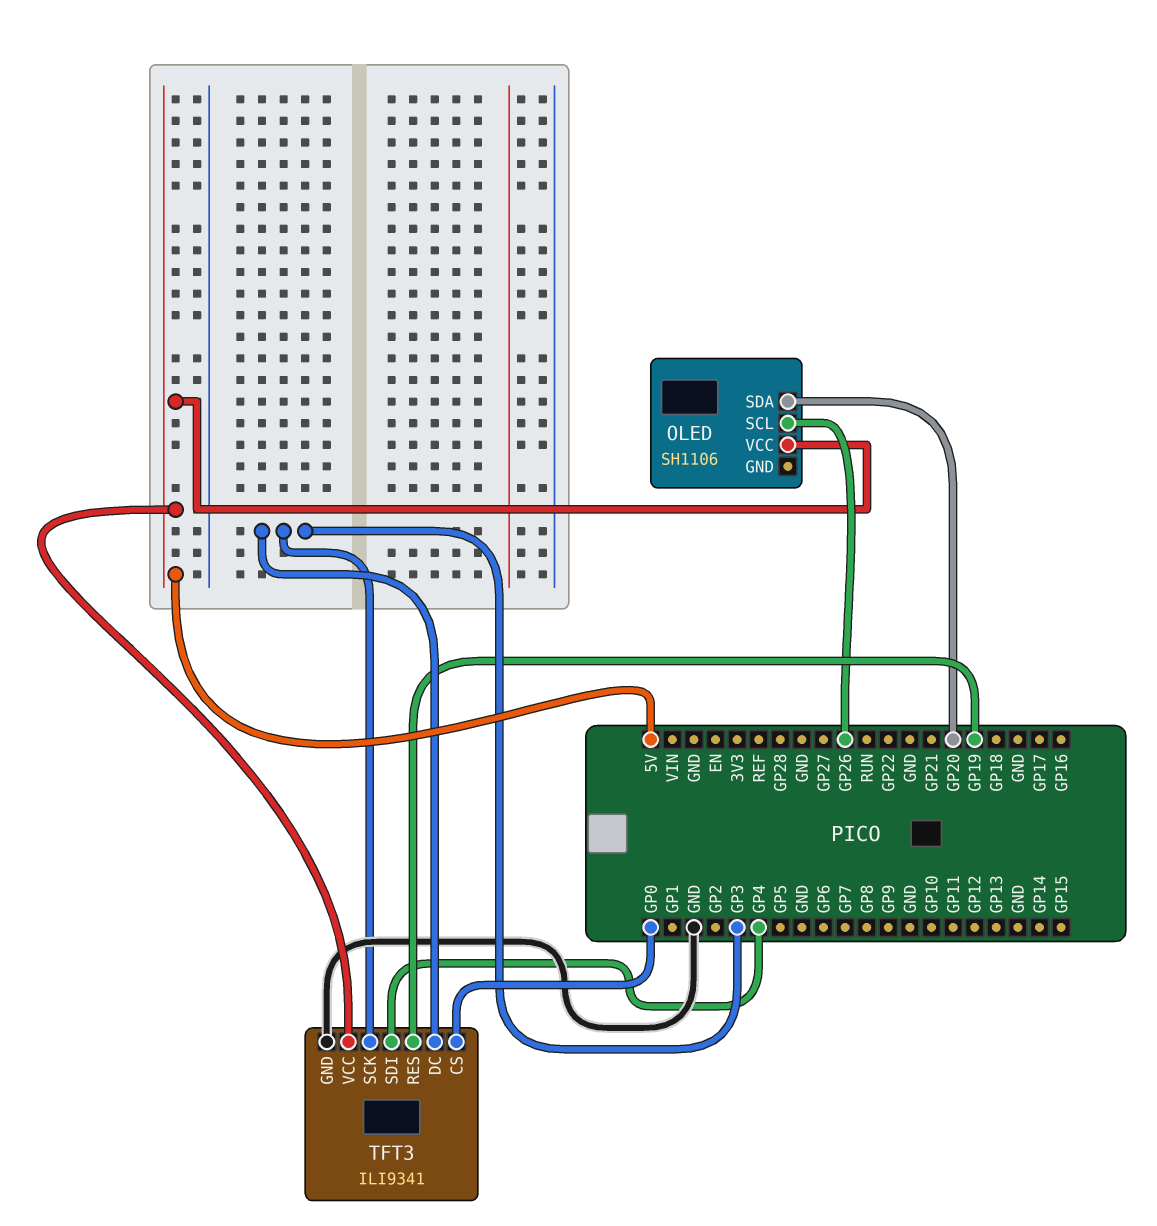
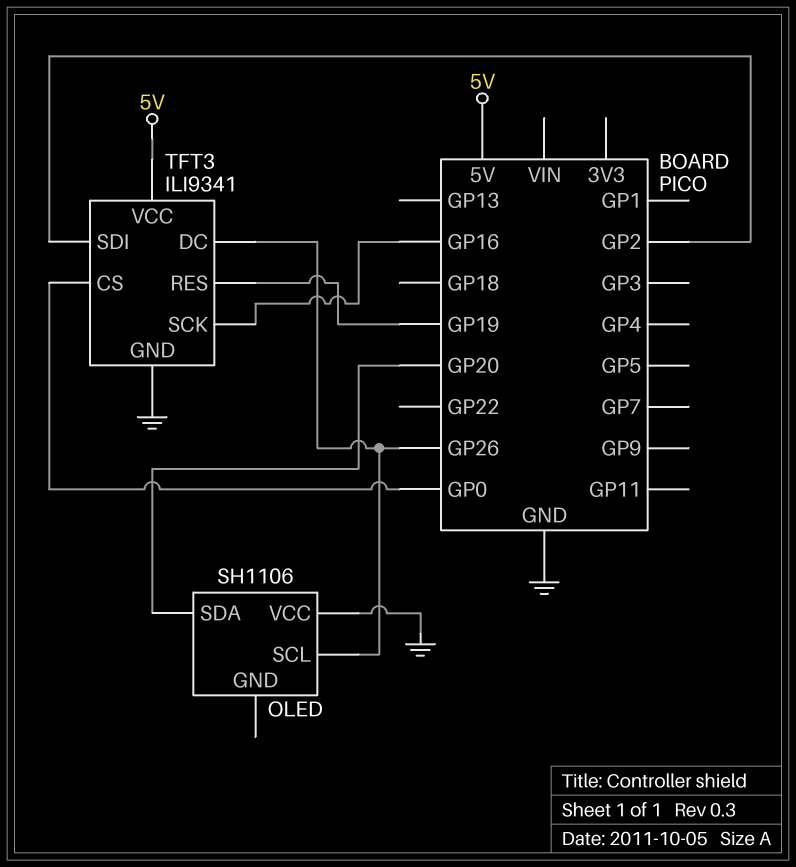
OLED pin VCC: 5V -> GND
TFT3 pin DC: GP3 -> GP26
TFT3 pin SCK: GP3 -> GP16
TFT3 pin SDI: GP4 -> GP2

